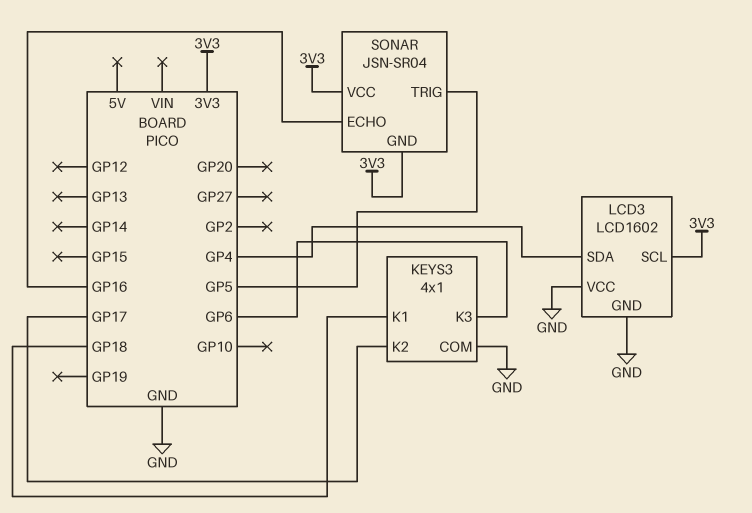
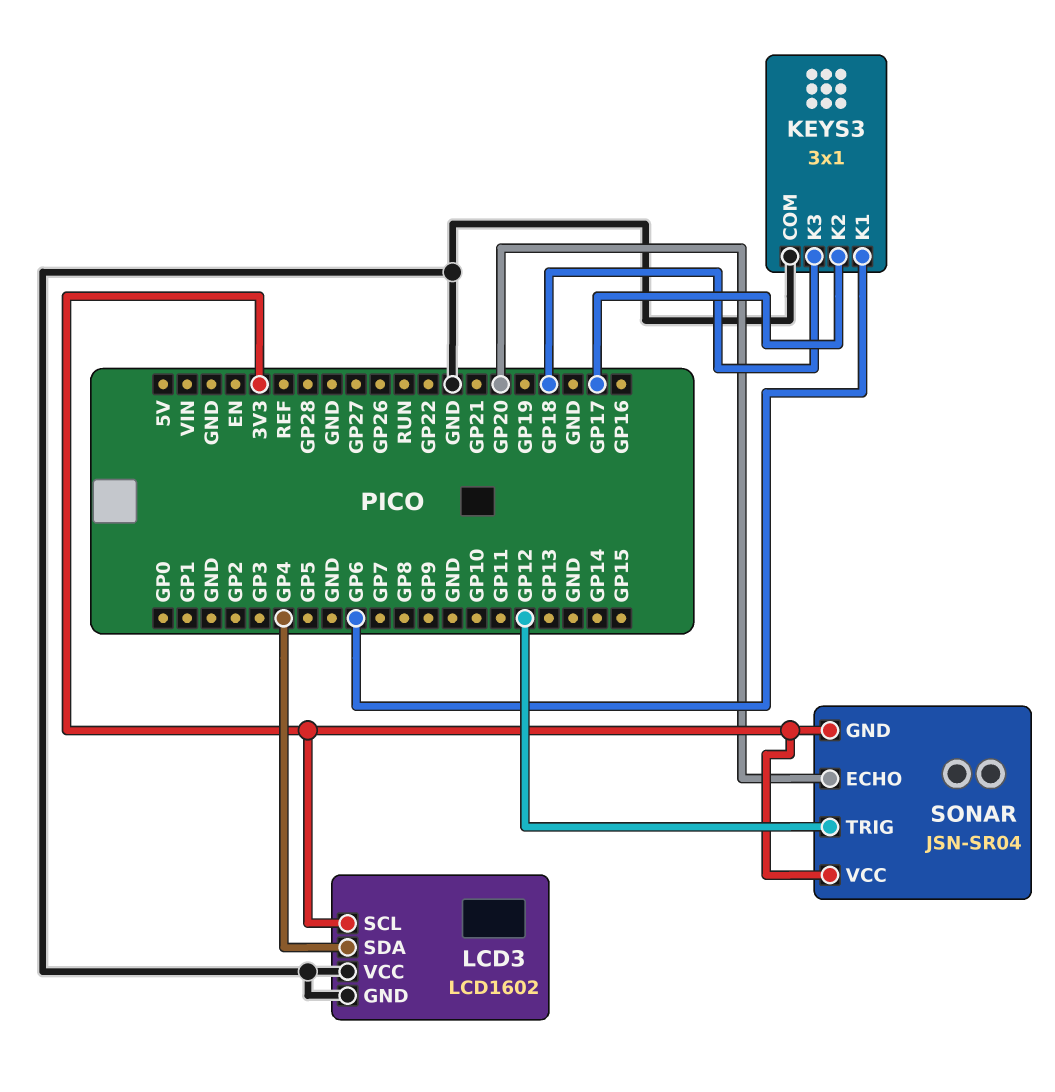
KEYS3: 4x1 -> 3x1
KEYS3 pin K1: GP18 -> GP6
KEYS3 pin K3: GP6 -> GP18
SONAR pin ECHO: GP16 -> GP20
SONAR pin TRIG: GP5 -> GP12

